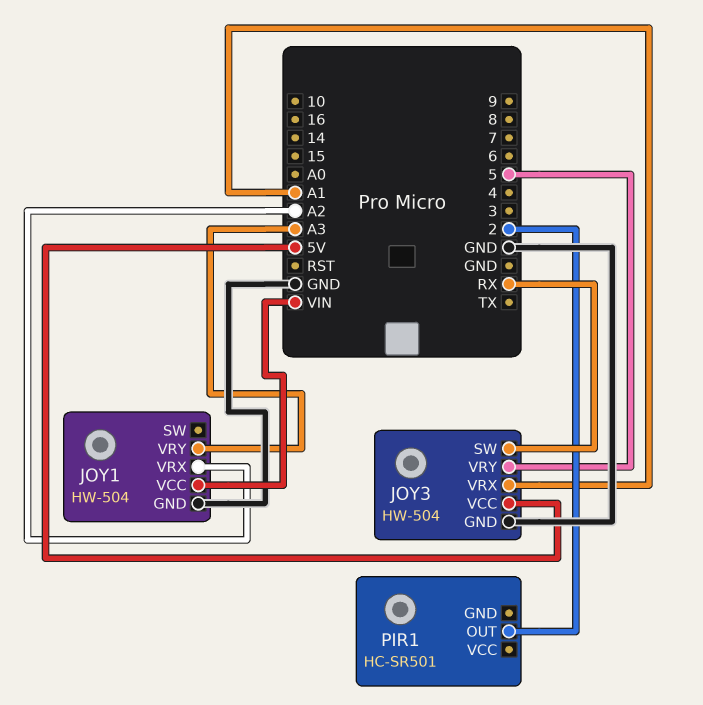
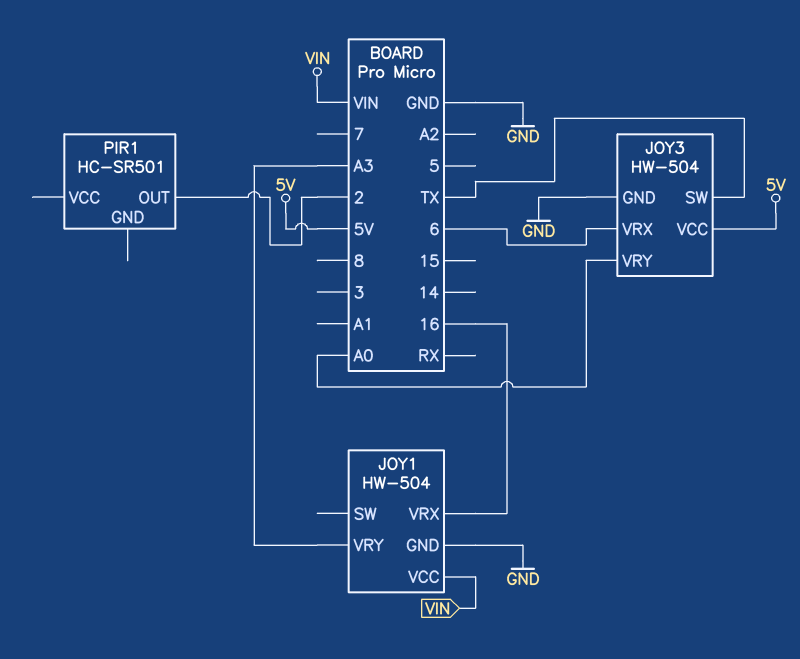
JOY1 pin VRX: A2 -> 16
JOY3 pin SW: RX -> TX
JOY3 pin VRX: A1 -> 6
JOY3 pin VRY: 5 -> A0

